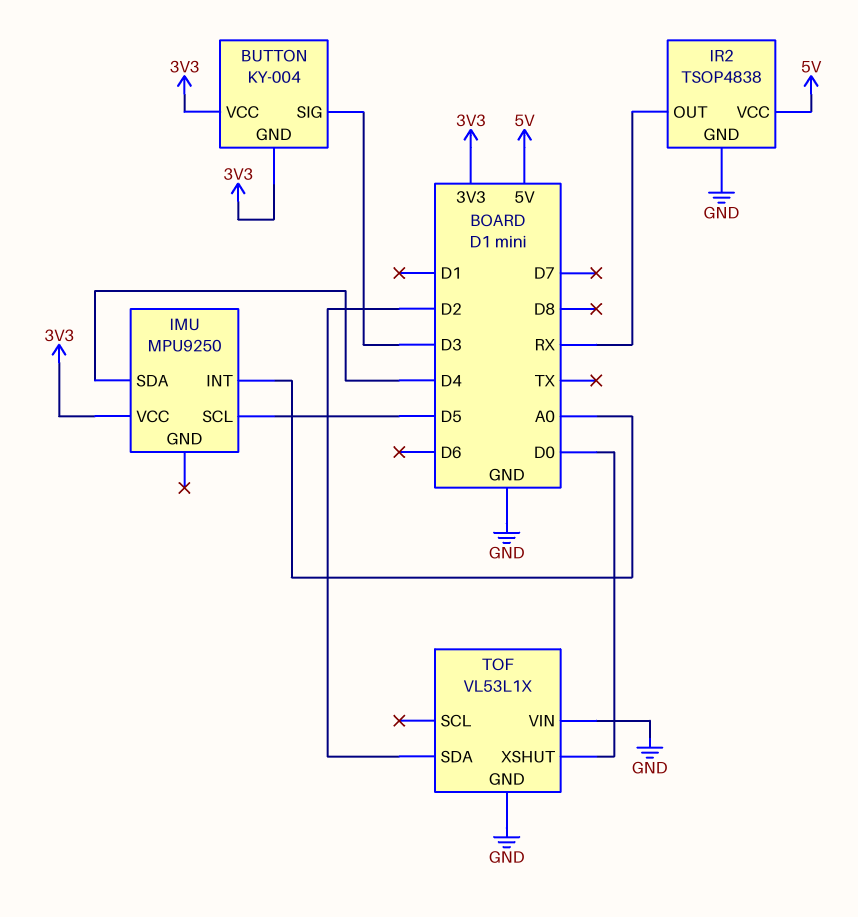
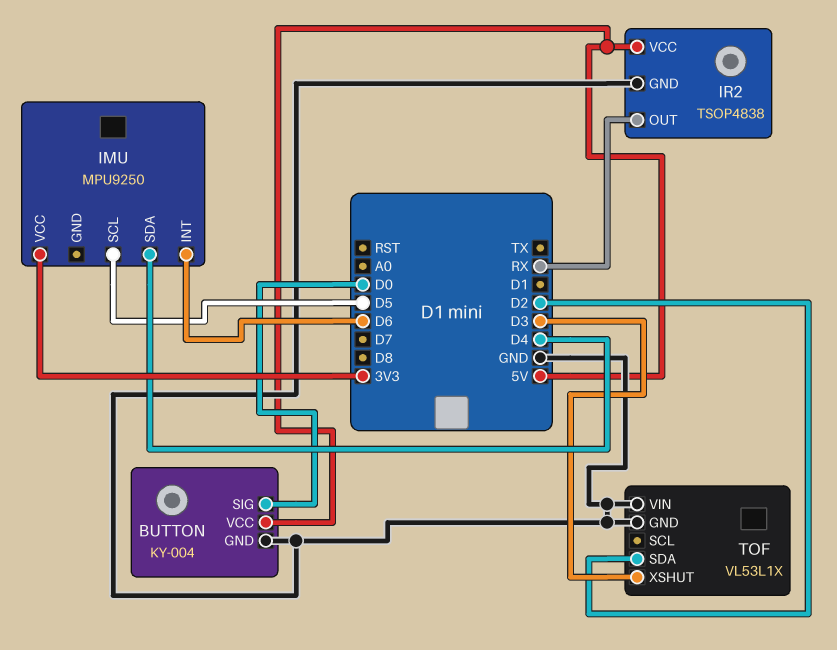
BUTTON pin GND: 3V3 -> GND
BUTTON pin SIG: D3 -> D0
BUTTON pin VCC: 3V3 -> 5V
IMU pin INT: A0 -> D6
TOF pin XSHUT: D0 -> D3

